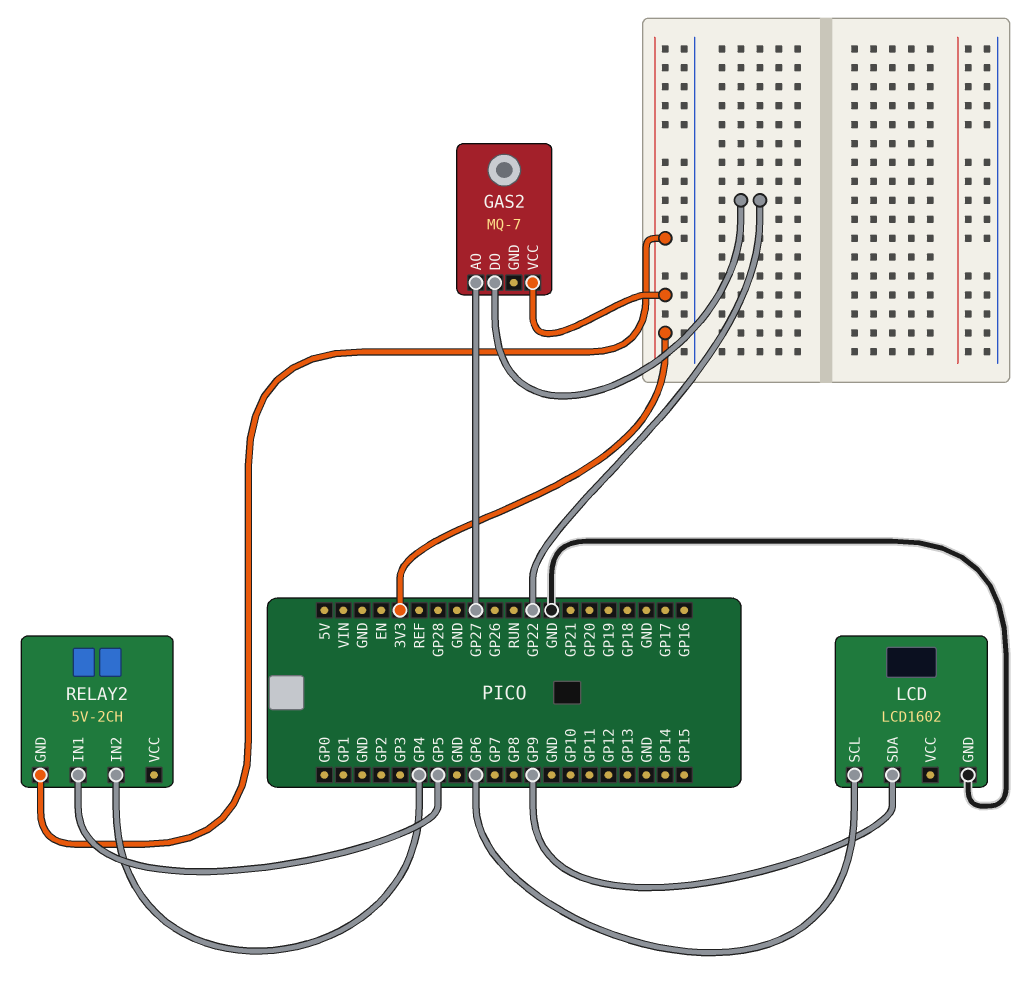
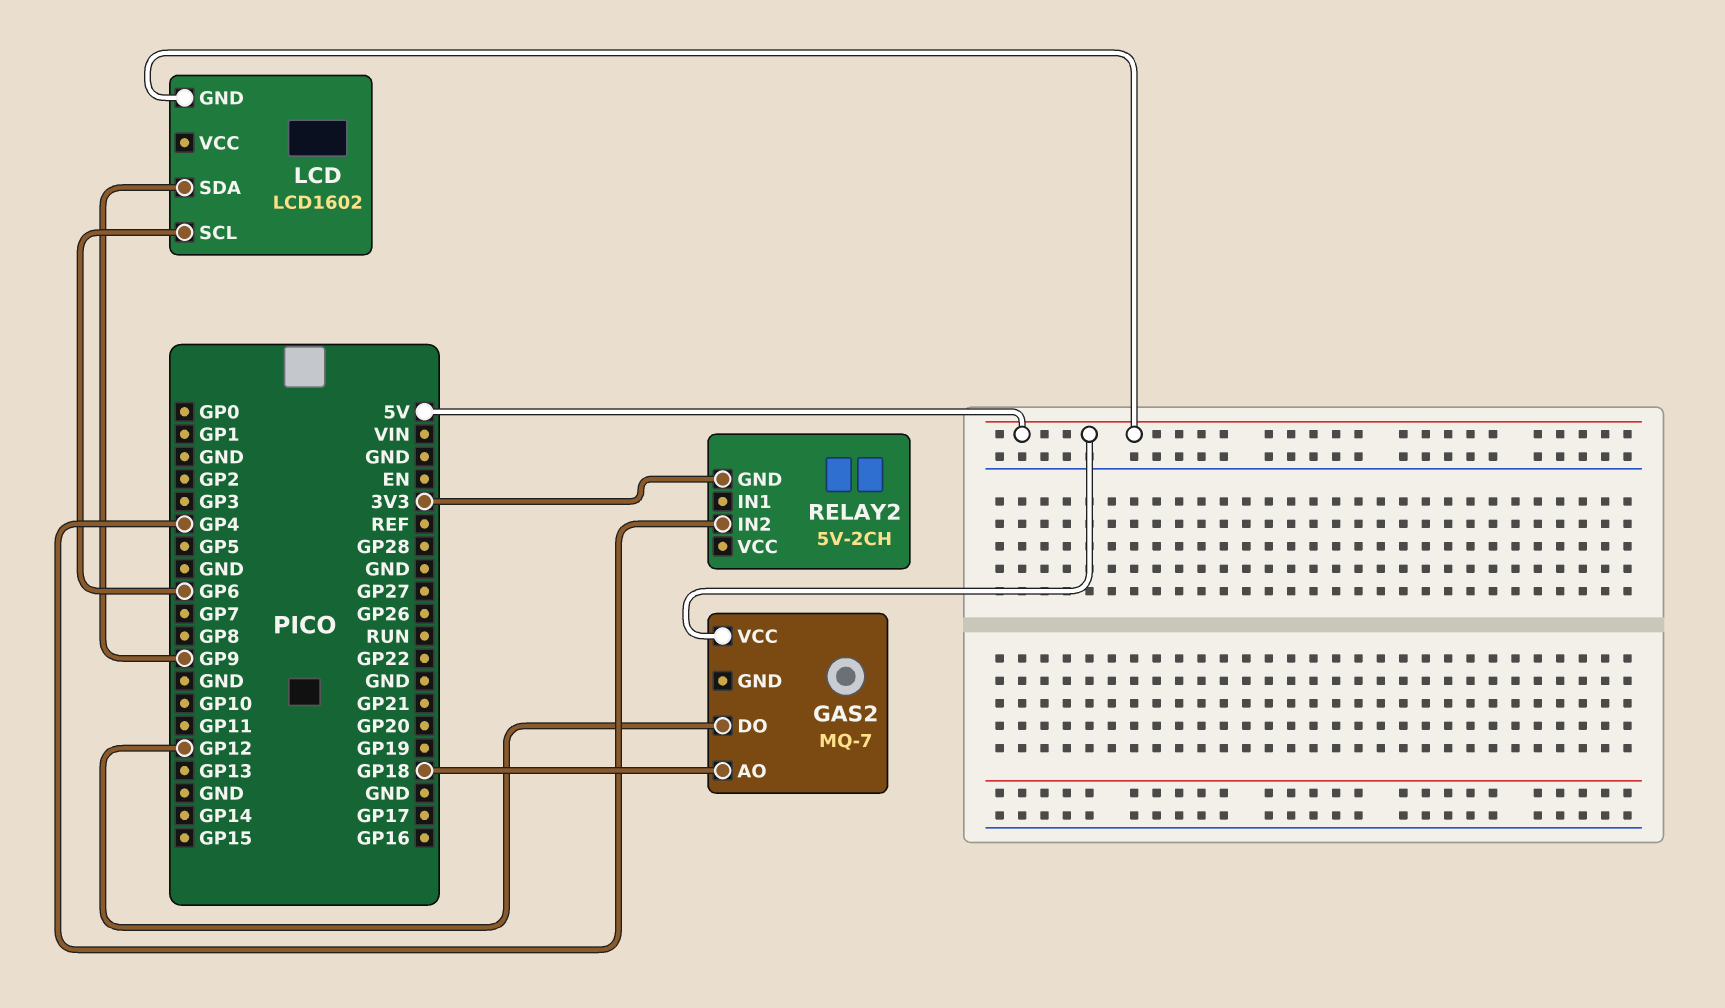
GAS2 pin AO: GP27 -> GP18
GAS2 pin DO: GP22 -> GP12
GAS2 pin VCC: 3V3 -> 5V
LCD pin GND: GND -> 5V
RELAY2 pin IN1: GP5 -> none

